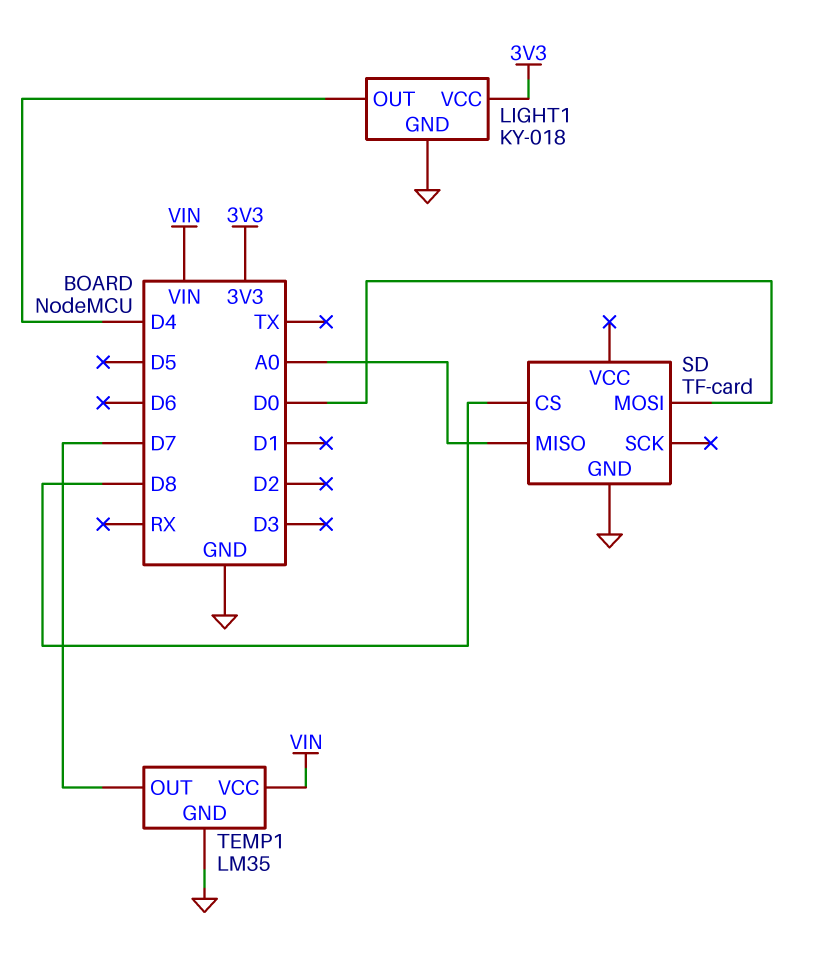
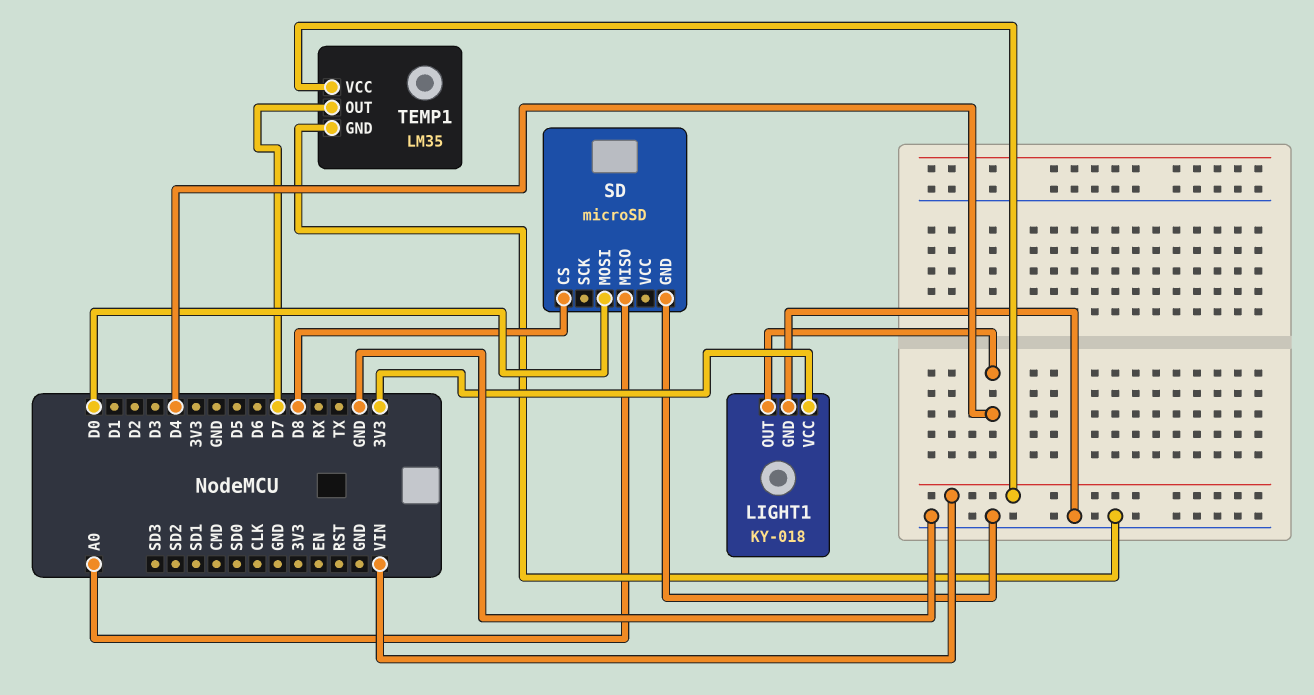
SD: TF-card -> microSD

